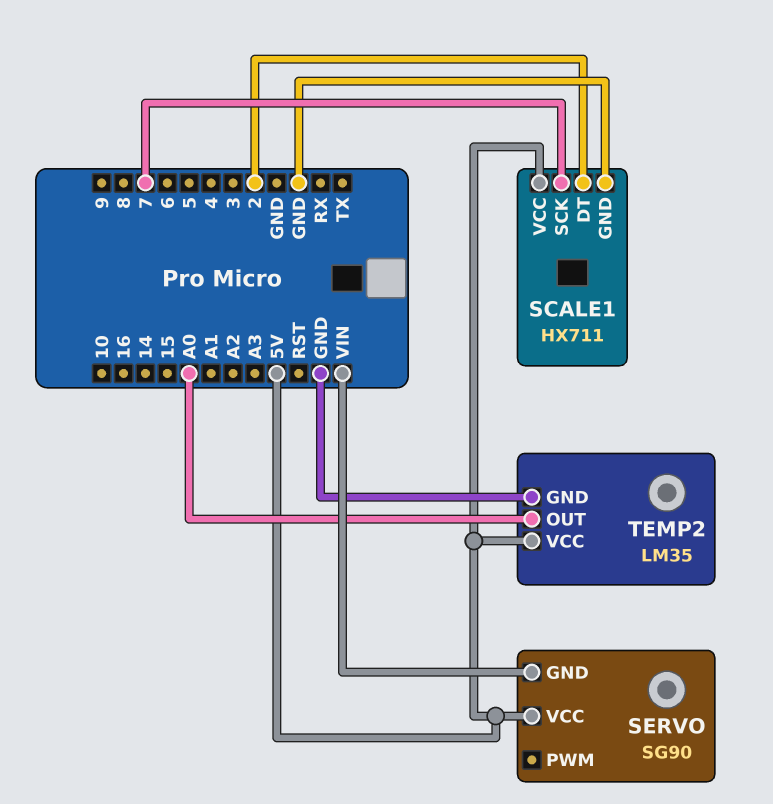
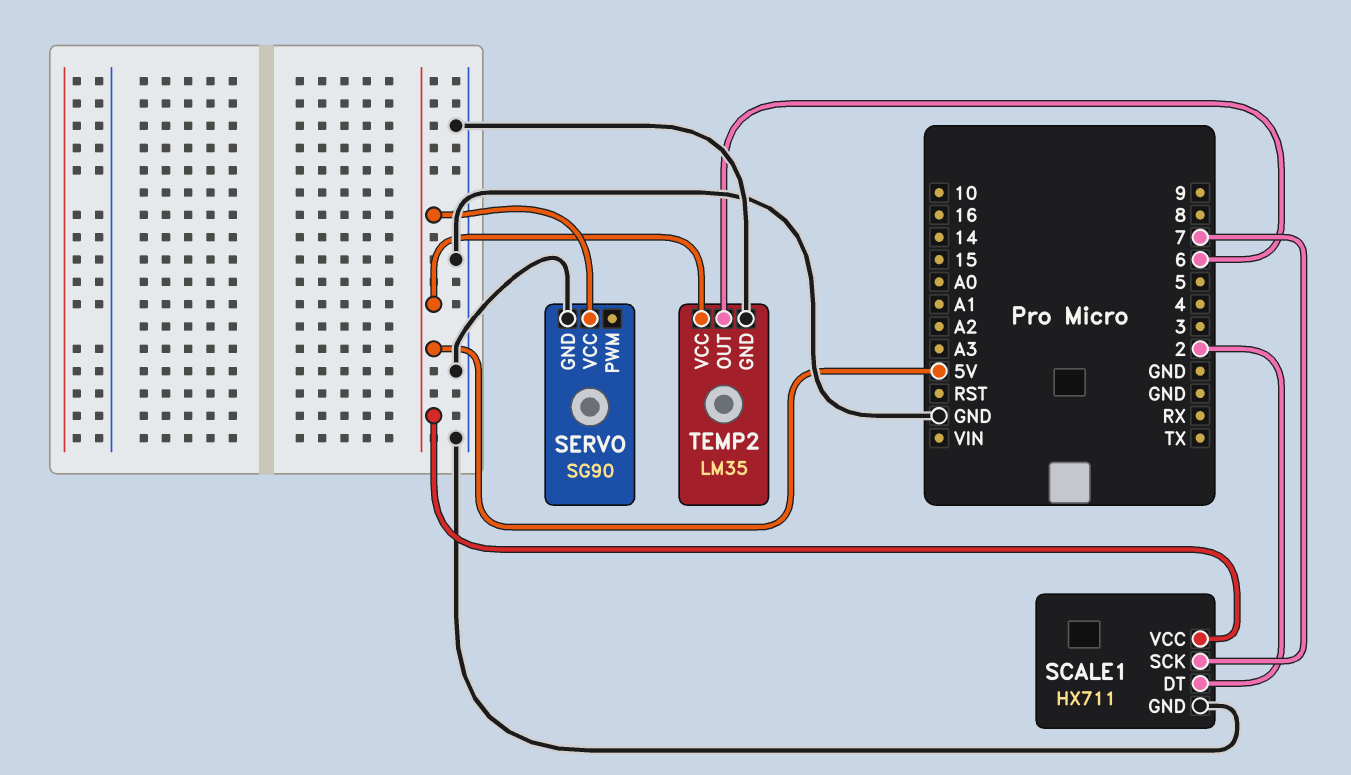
SERVO pin GND: VIN -> GND
TEMP2 pin OUT: A0 -> 6

